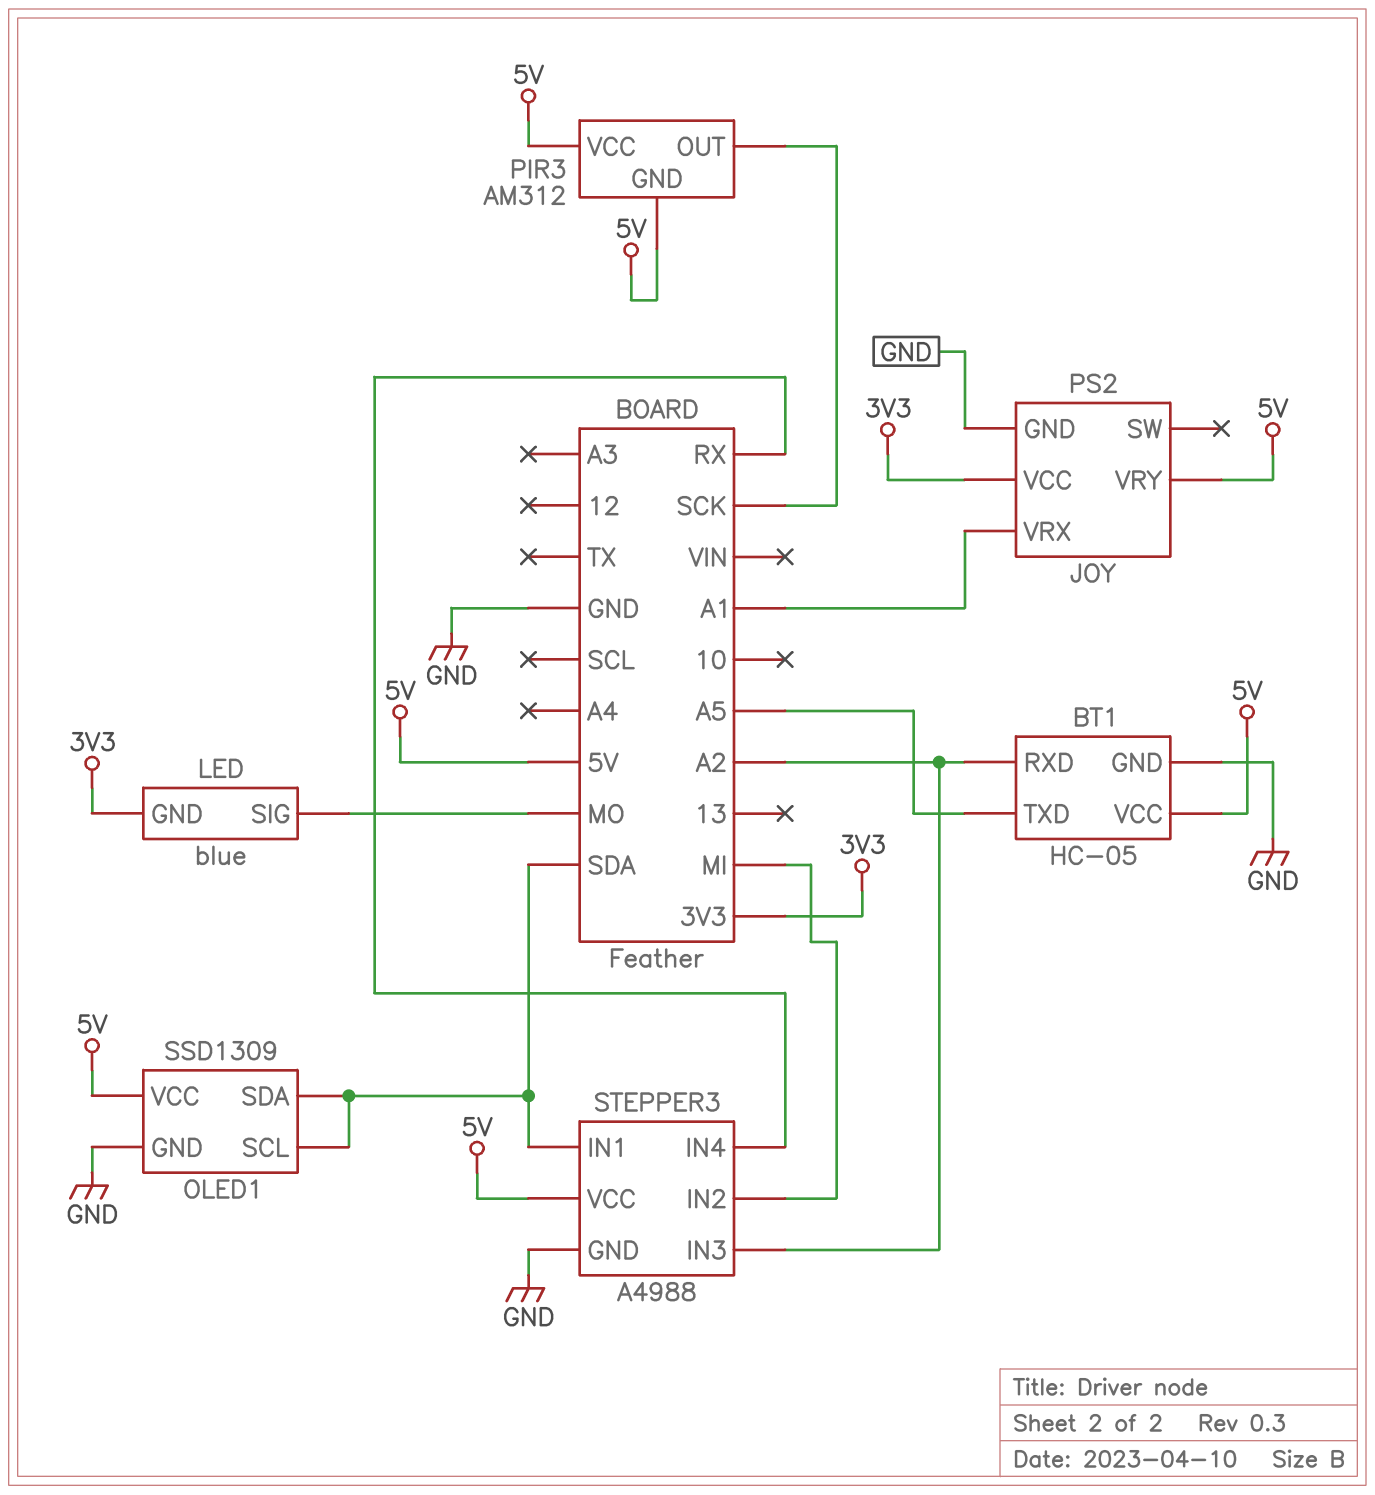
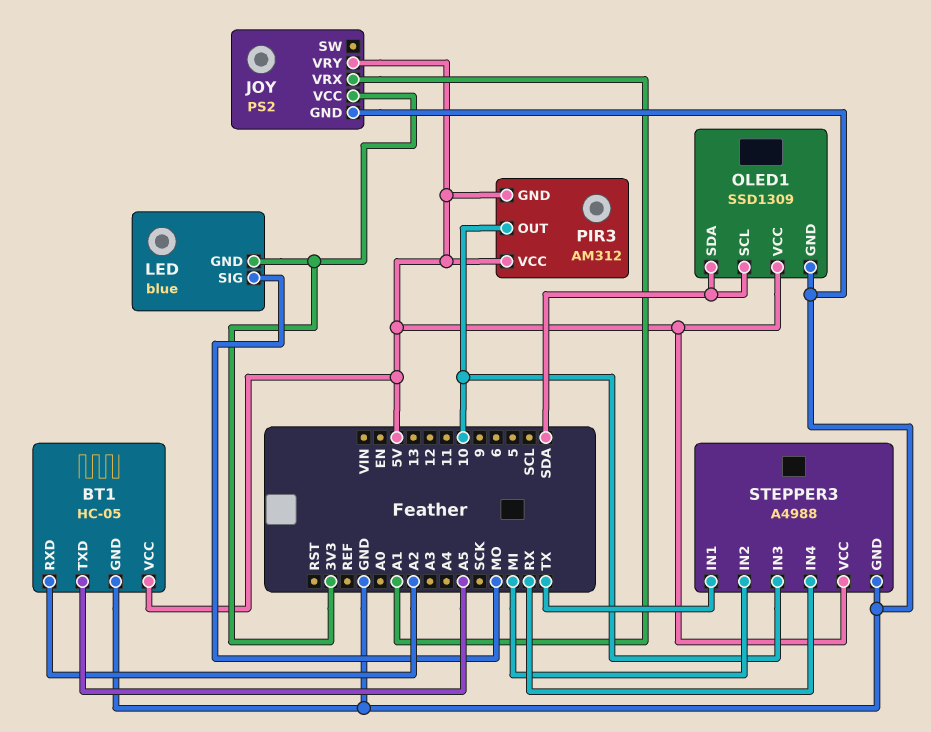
PIR3 pin OUT: SCK -> 10
STEPPER3 pin IN1: SDA -> TX
STEPPER3 pin IN3: A2 -> 10

